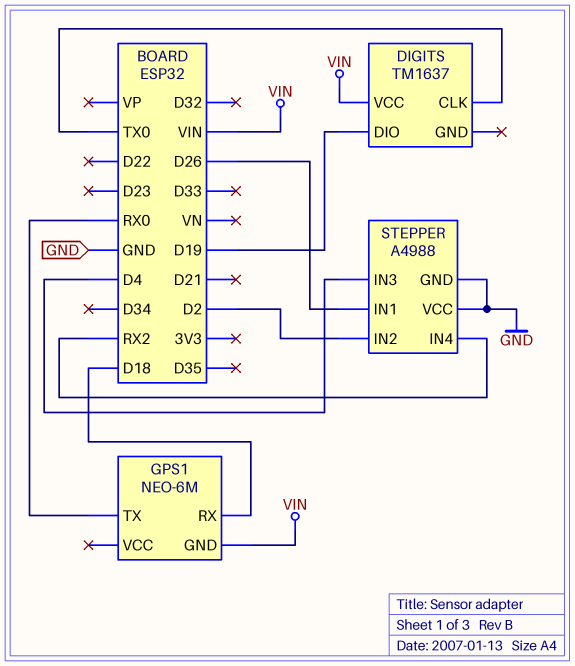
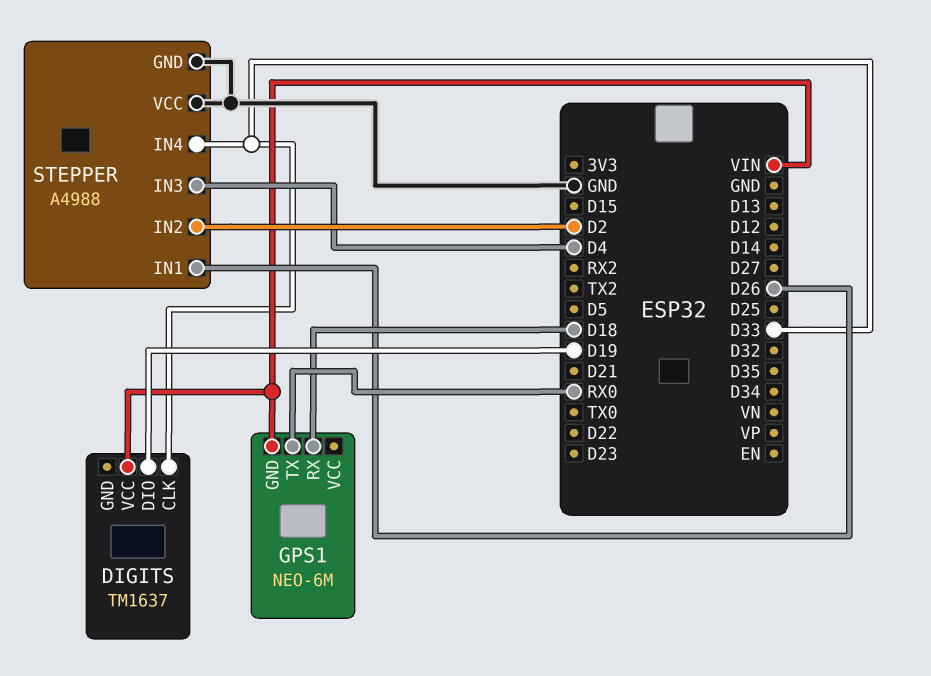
DIGITS pin CLK: TX0 -> D33
STEPPER pin IN4: RX2 -> D33

